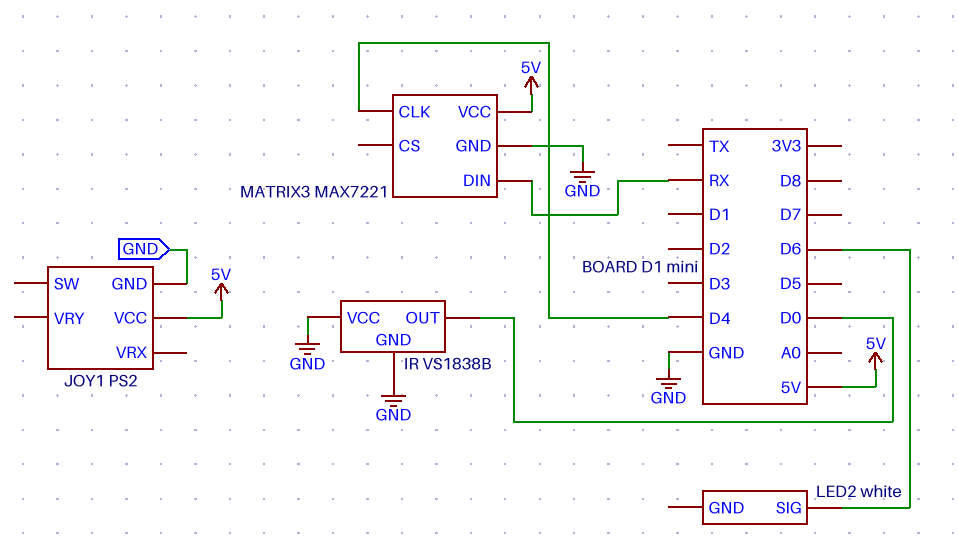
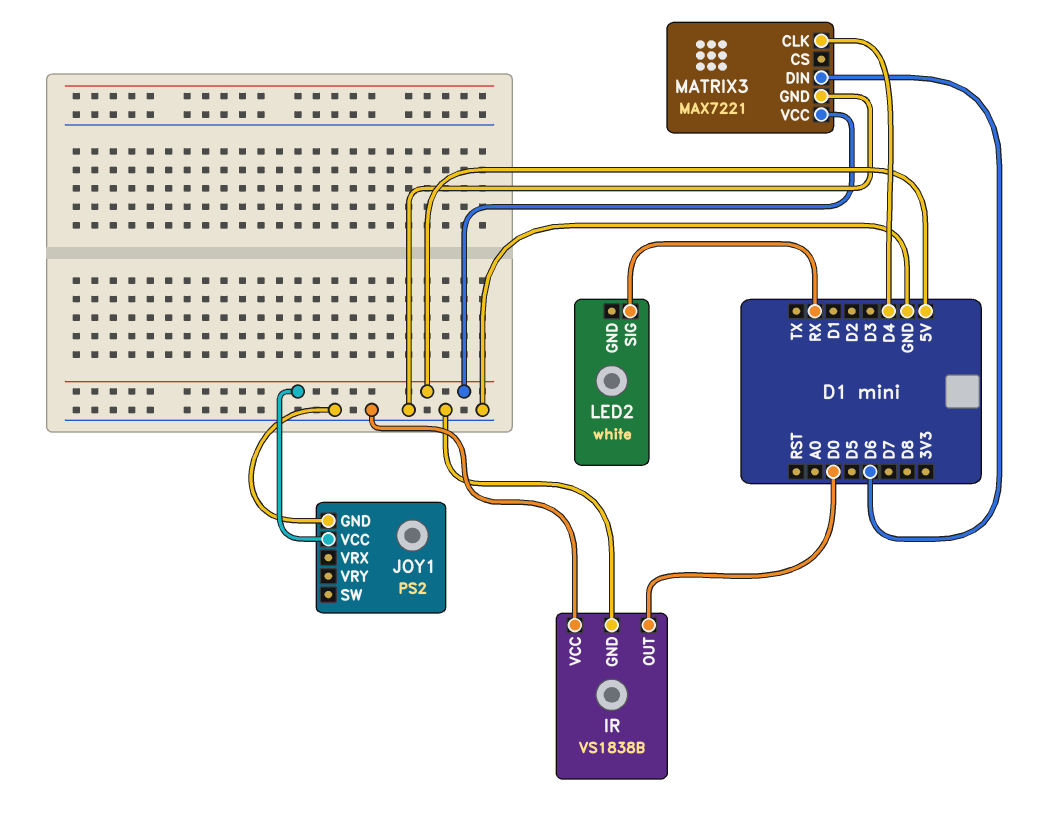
LED2 pin SIG: D6 -> RX
MATRIX3 pin DIN: RX -> D6

